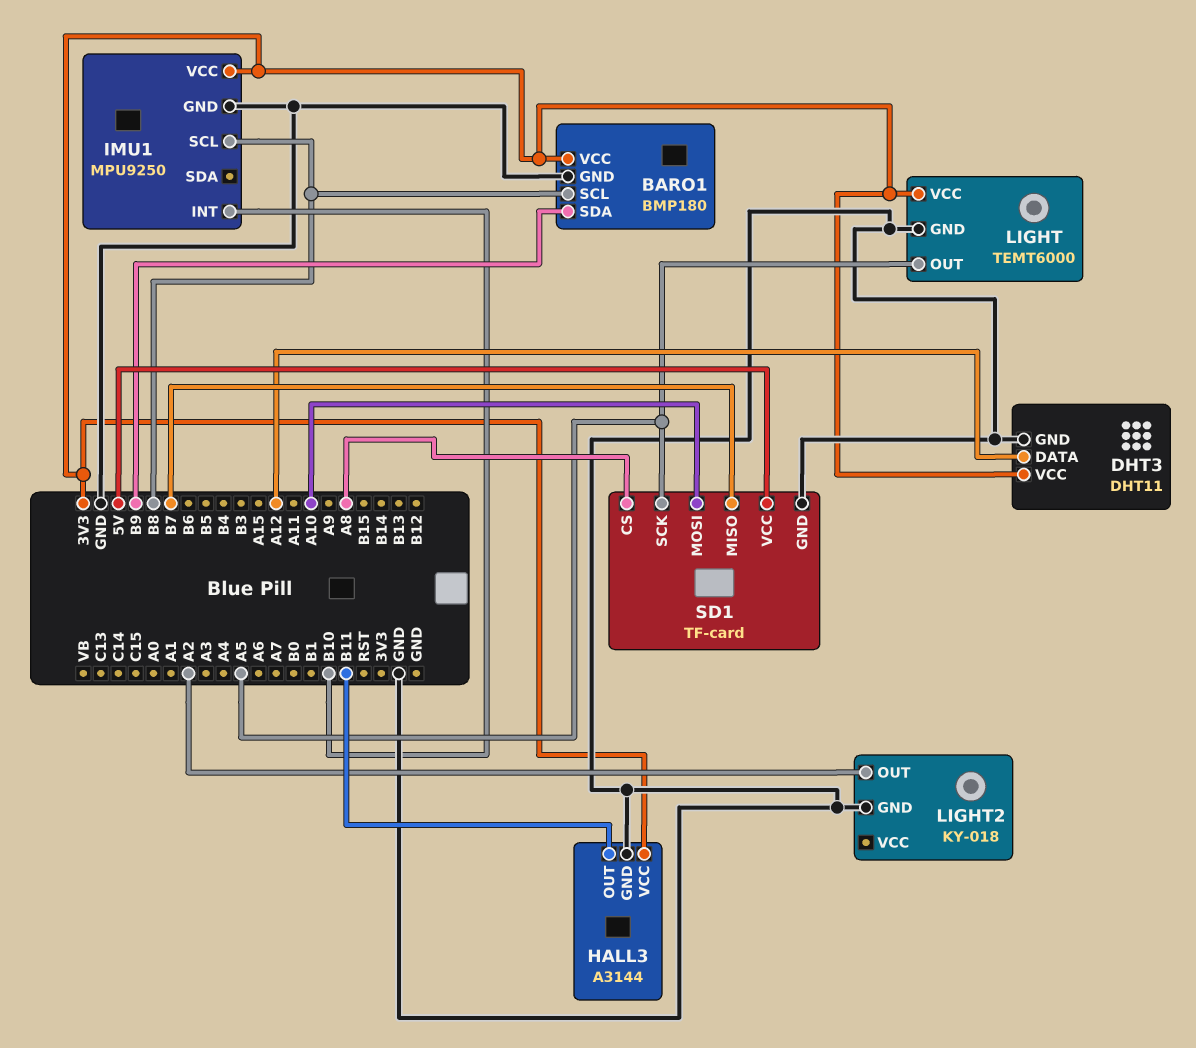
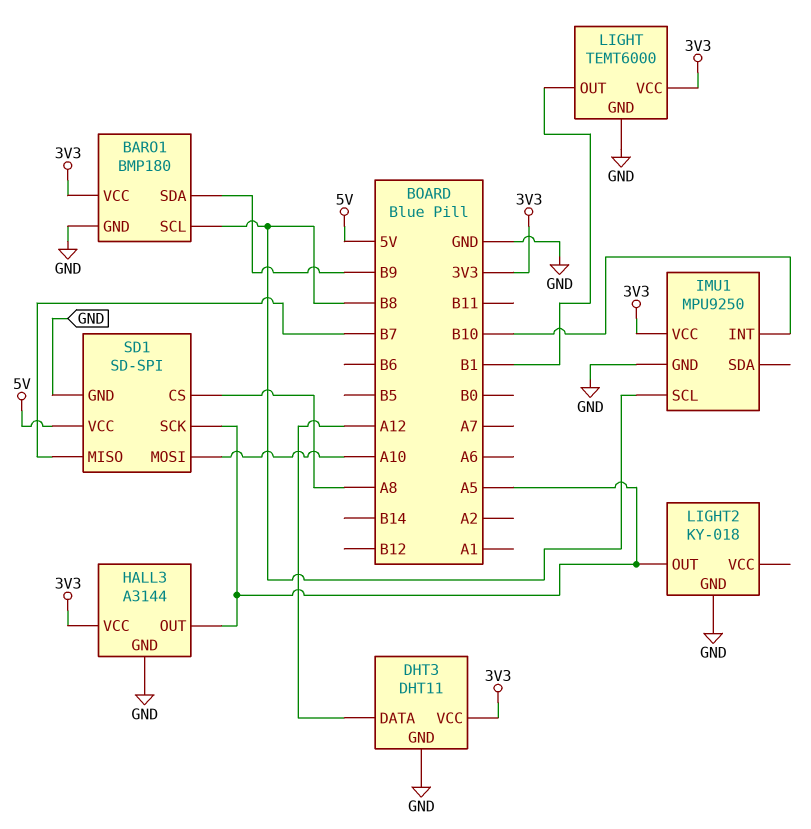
HALL3 pin OUT: B11 -> A5
LIGHT pin OUT: A5 -> B1
LIGHT2 pin OUT: A2 -> A5
SD1: TF-card -> SD-SPI

